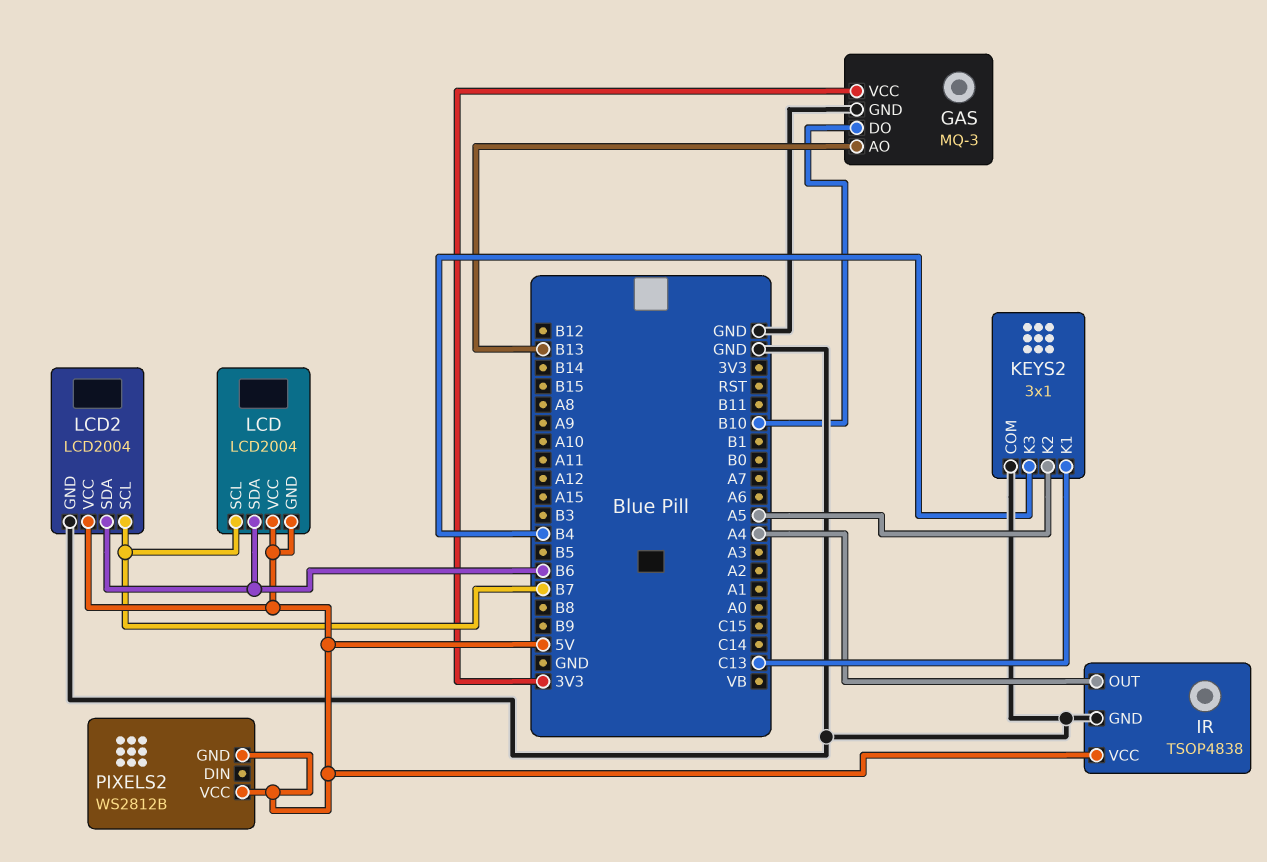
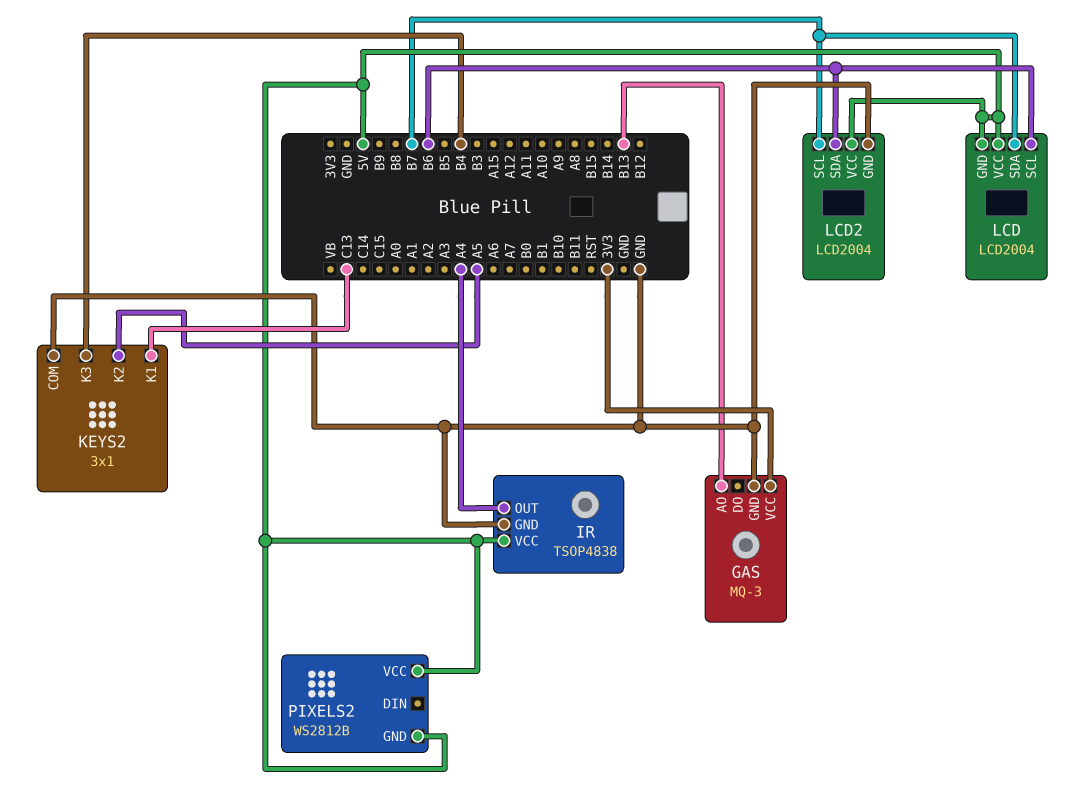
GAS pin DO: B10 -> none
LCD pin SCL: B7 -> B6
LCD pin SDA: B6 -> B7

